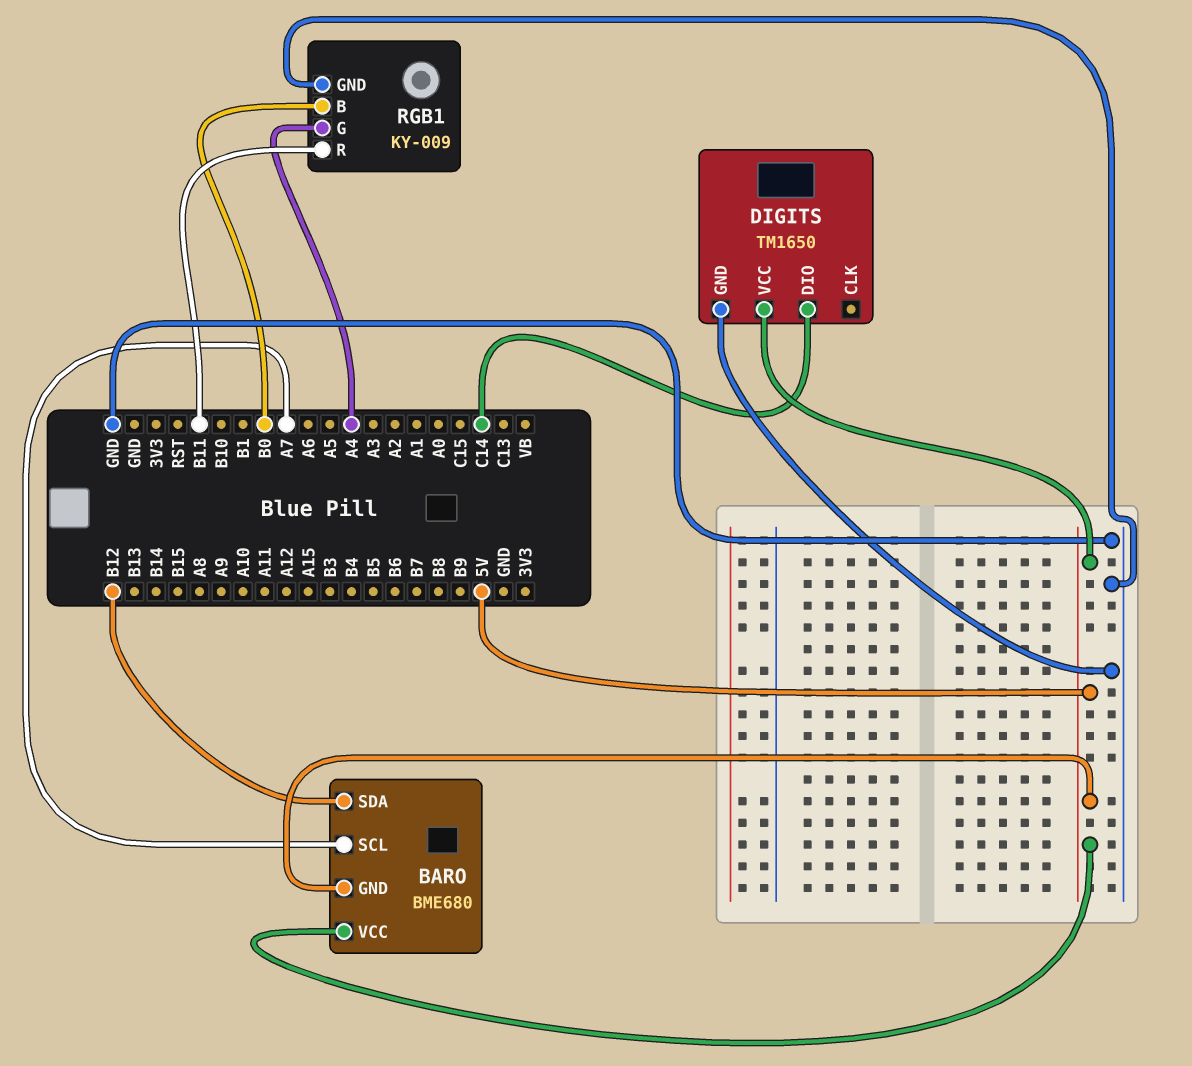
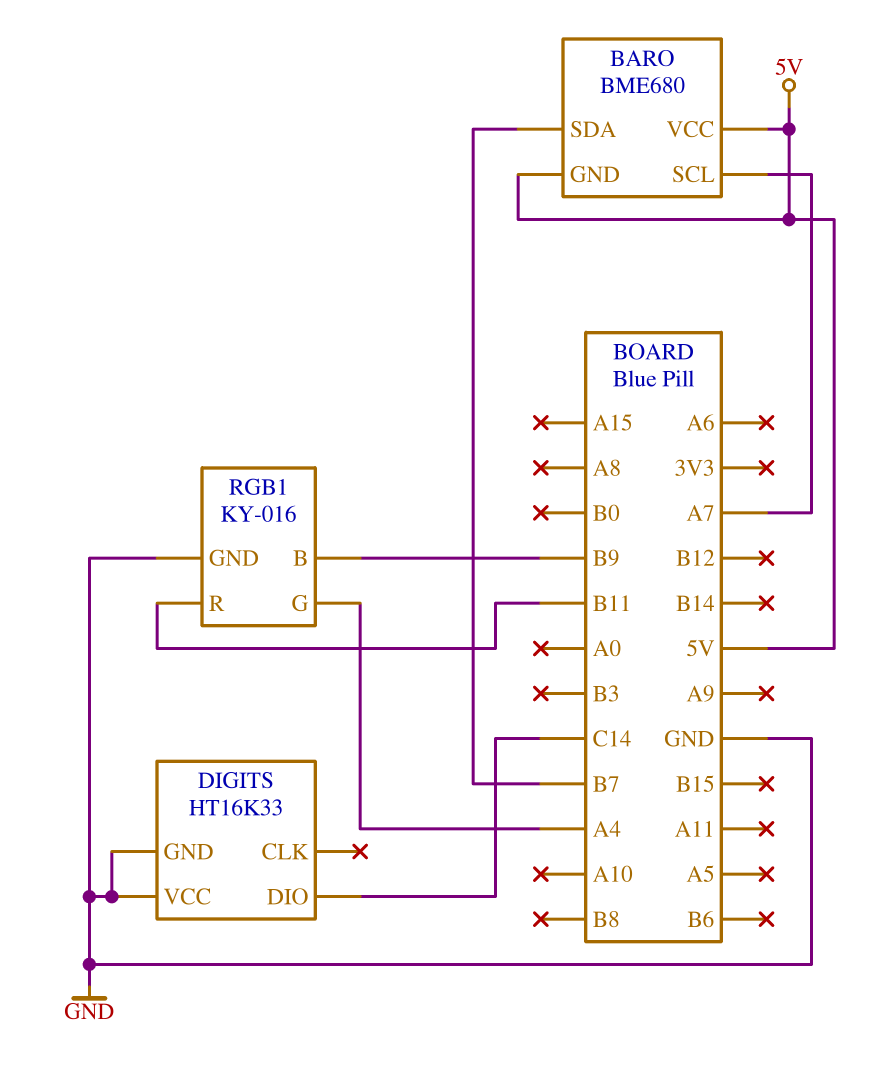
BARO pin SDA: B12 -> B7
DIGITS: TM1650 -> HT16K33
DIGITS pin VCC: 5V -> GND
RGB1: KY-009 -> KY-016
RGB1 pin B: B0 -> B9

